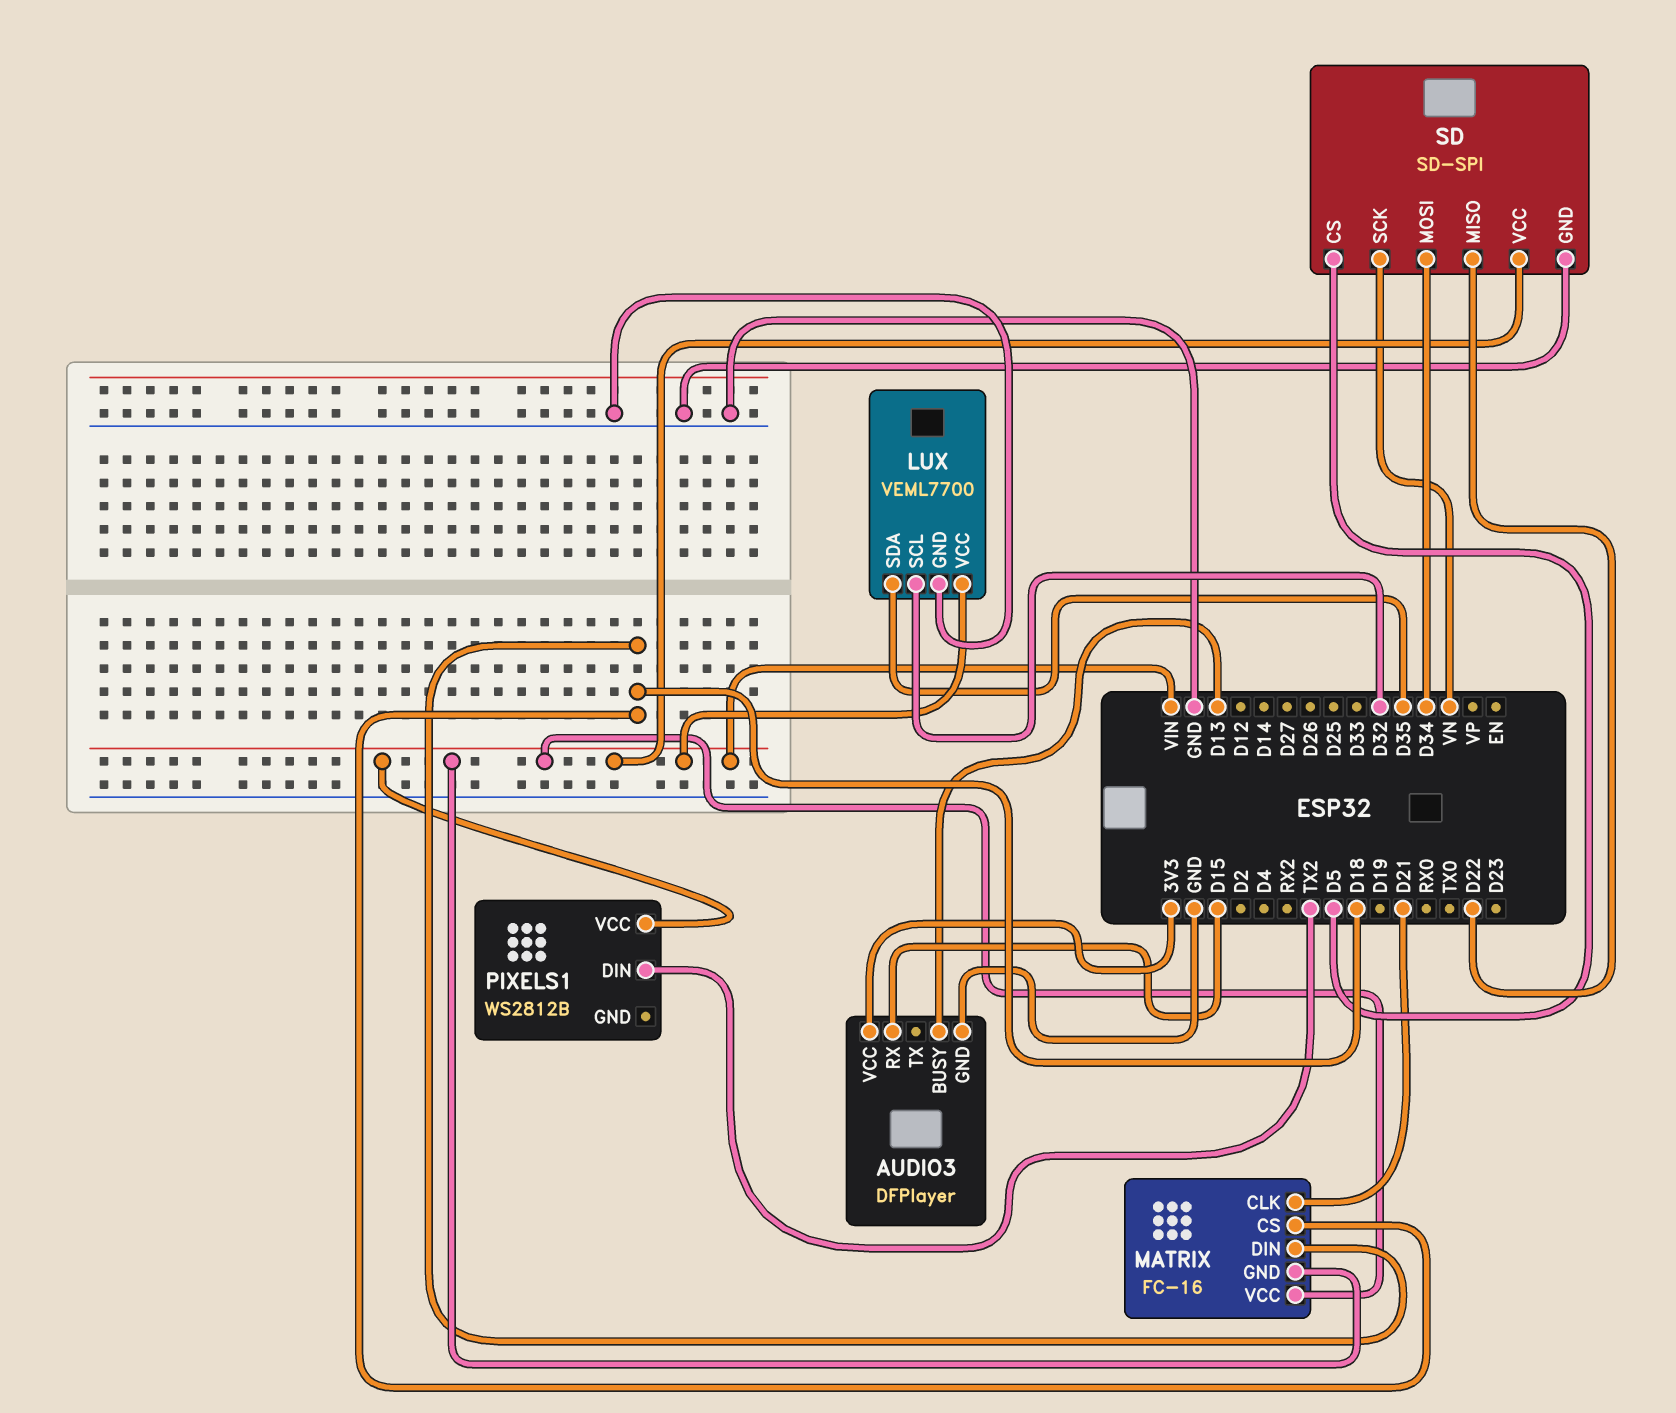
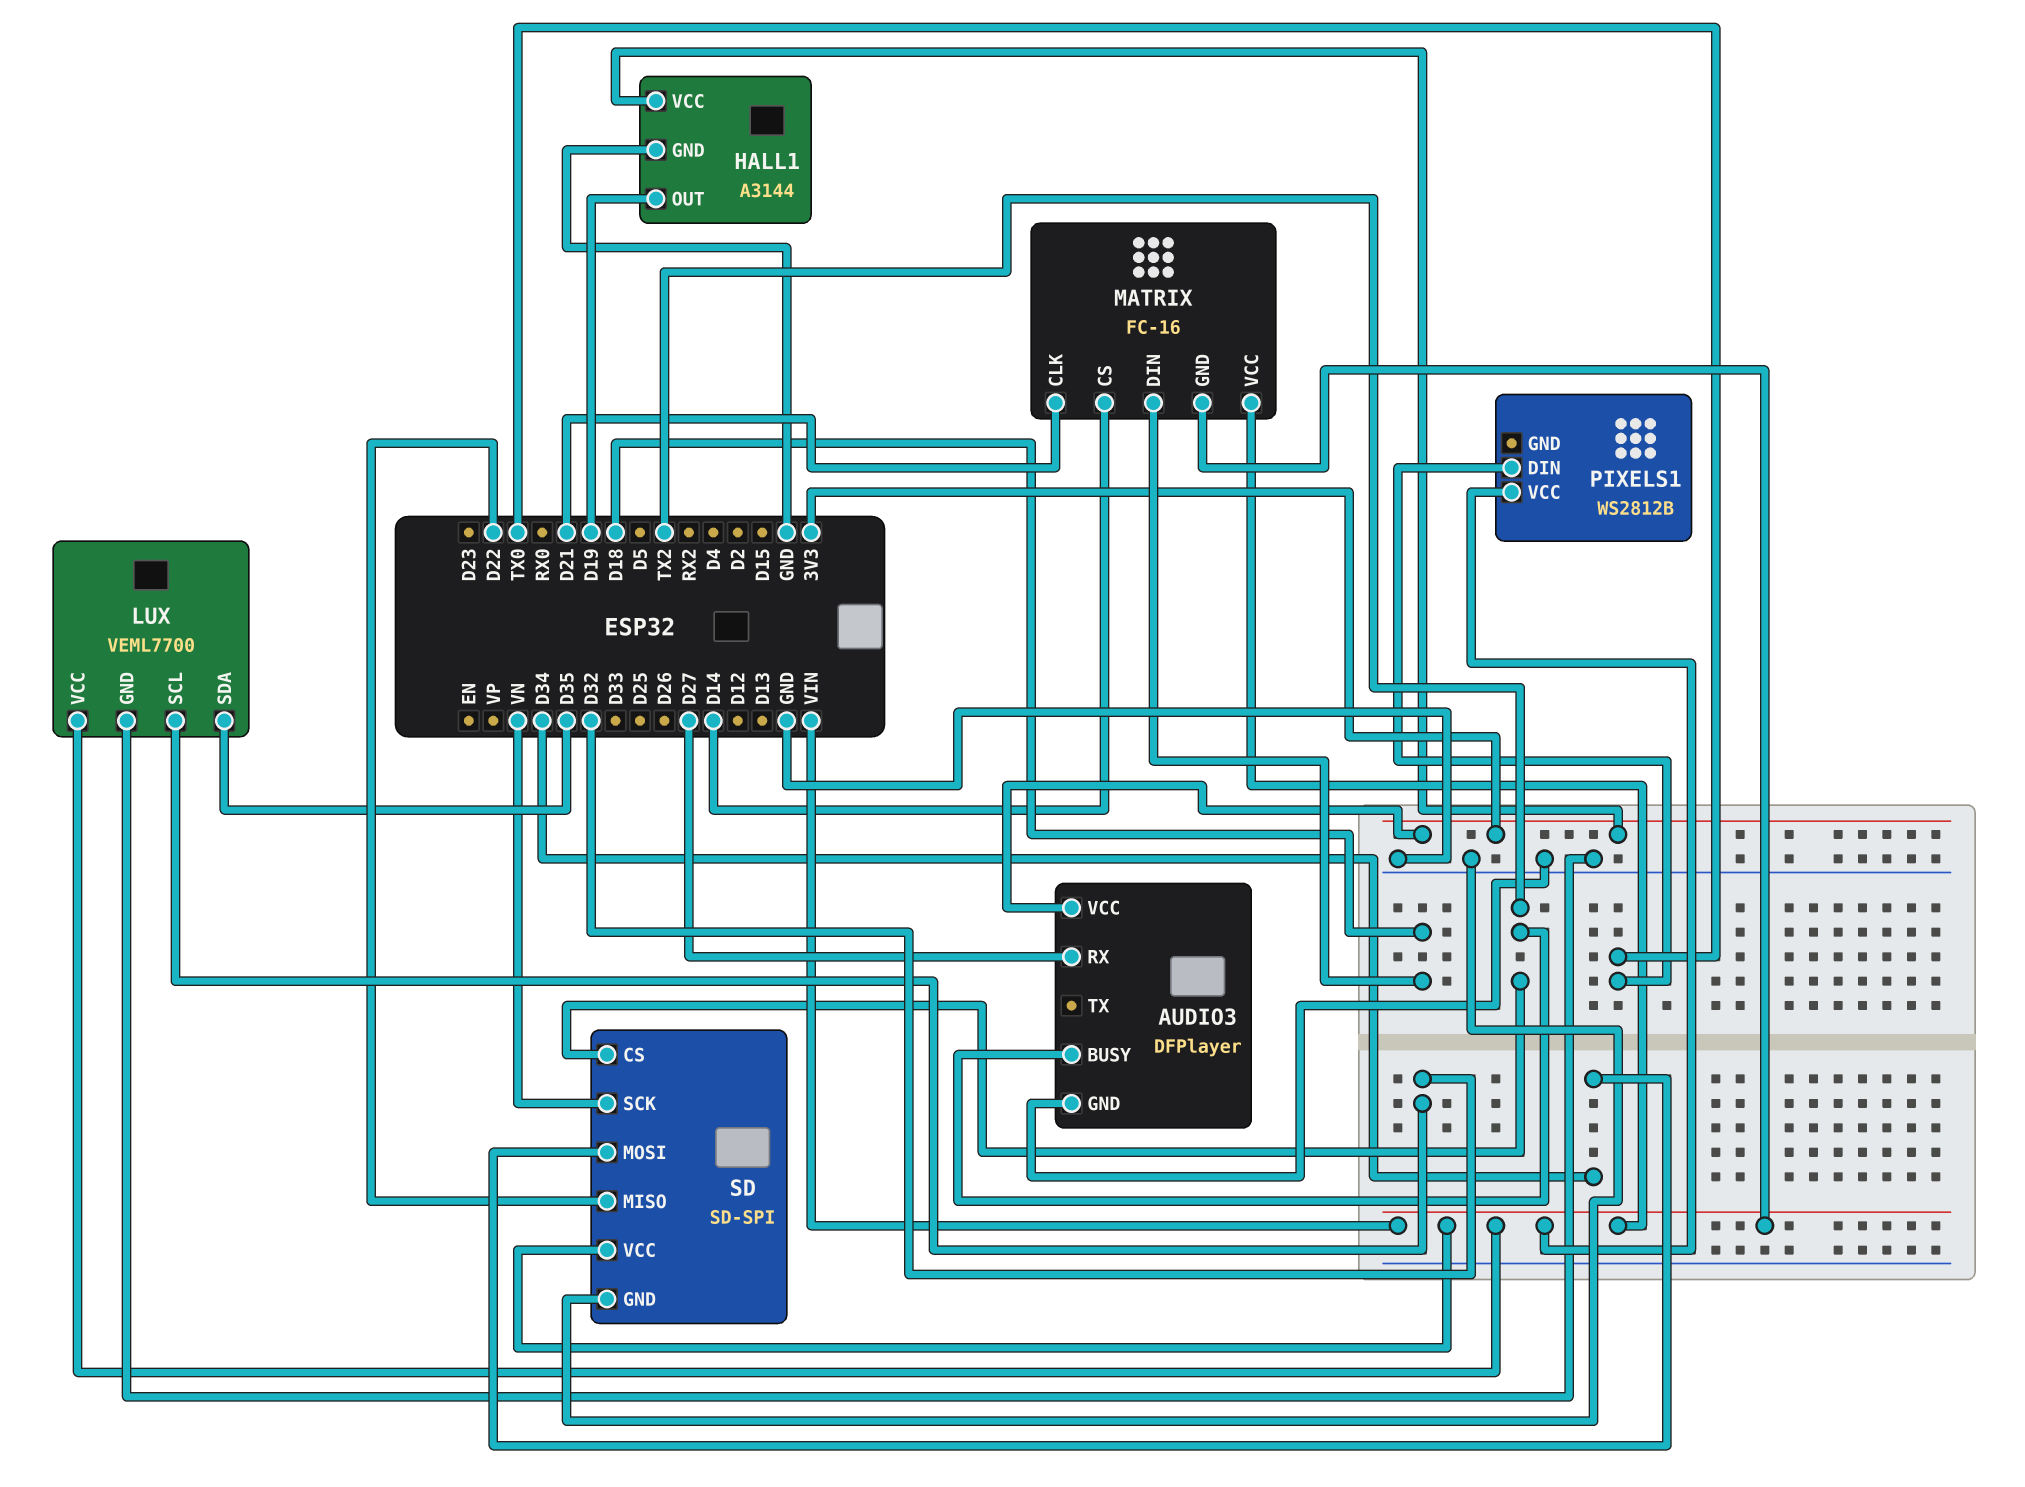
AUDIO3 pin BUSY: D13 -> TX2
AUDIO3 pin RX: D15 -> D27
HALL1: none -> A3144
HALL1 pin GND: none -> GND
HALL1 pin OUT: none -> D19
HALL1 pin VCC: none -> 3V3
MATRIX pin CS: D18 -> D14
PIXELS1 pin DIN: TX2 -> TX0
SD pin CS: D5 -> TX2

